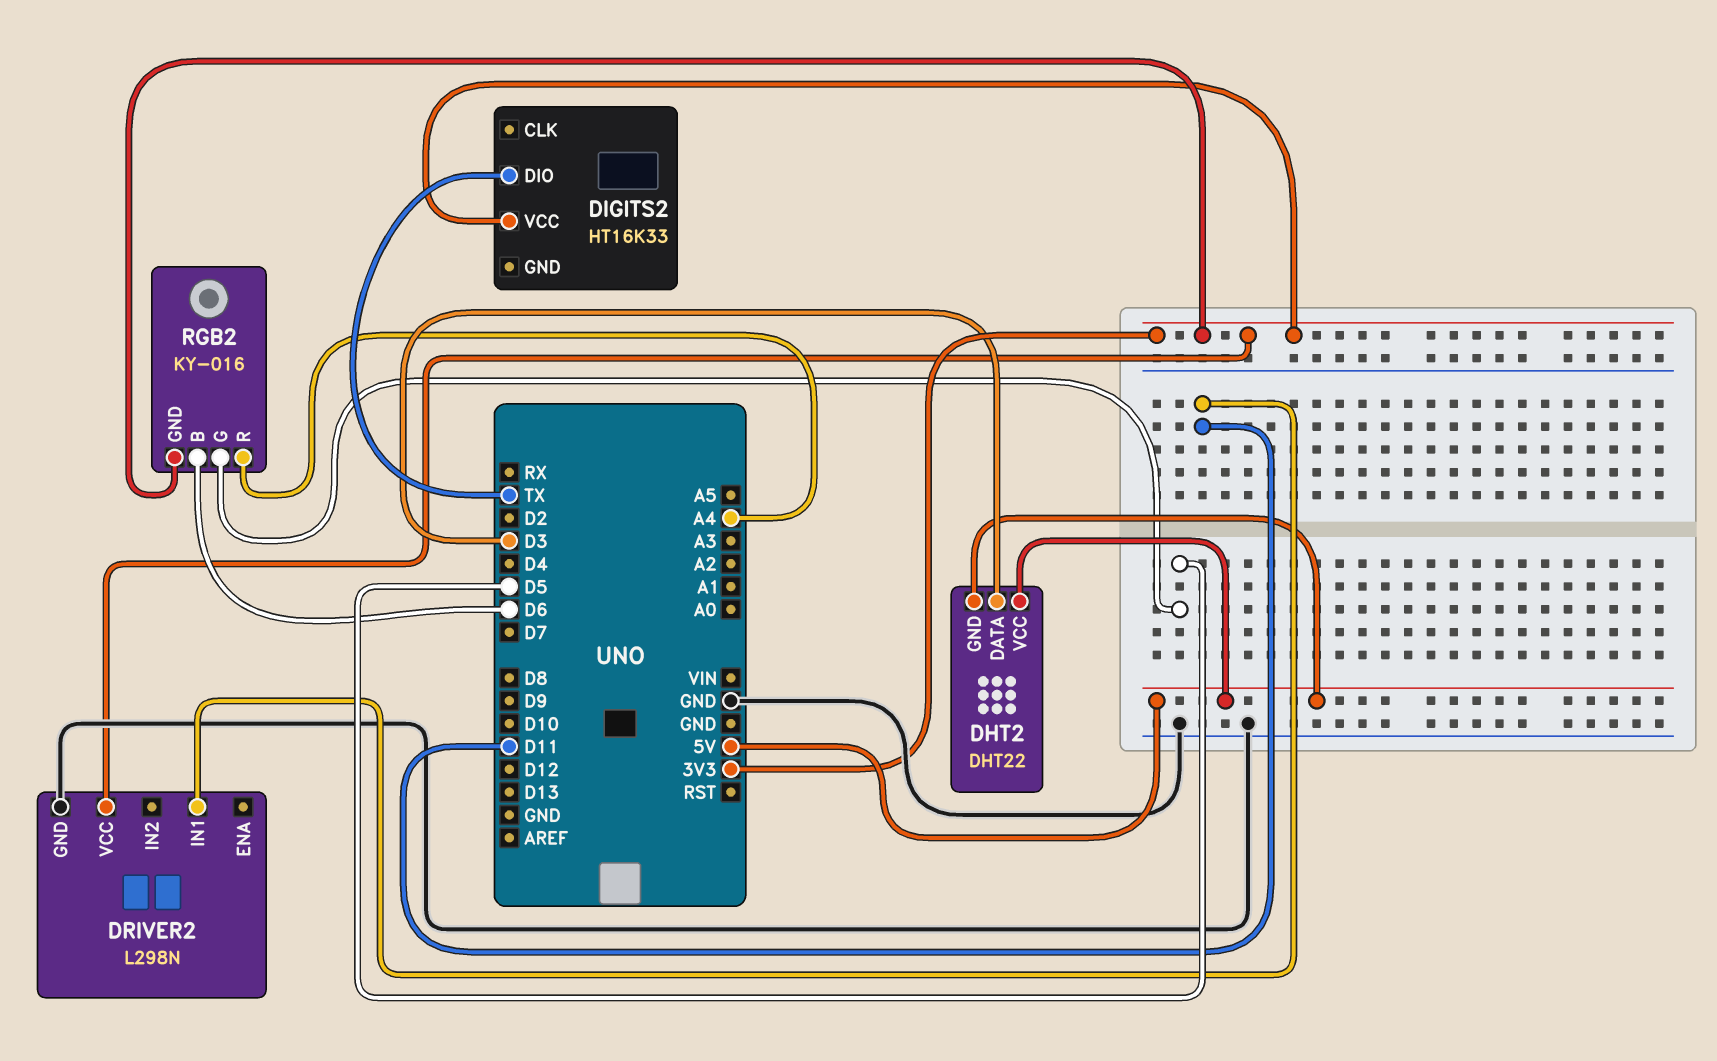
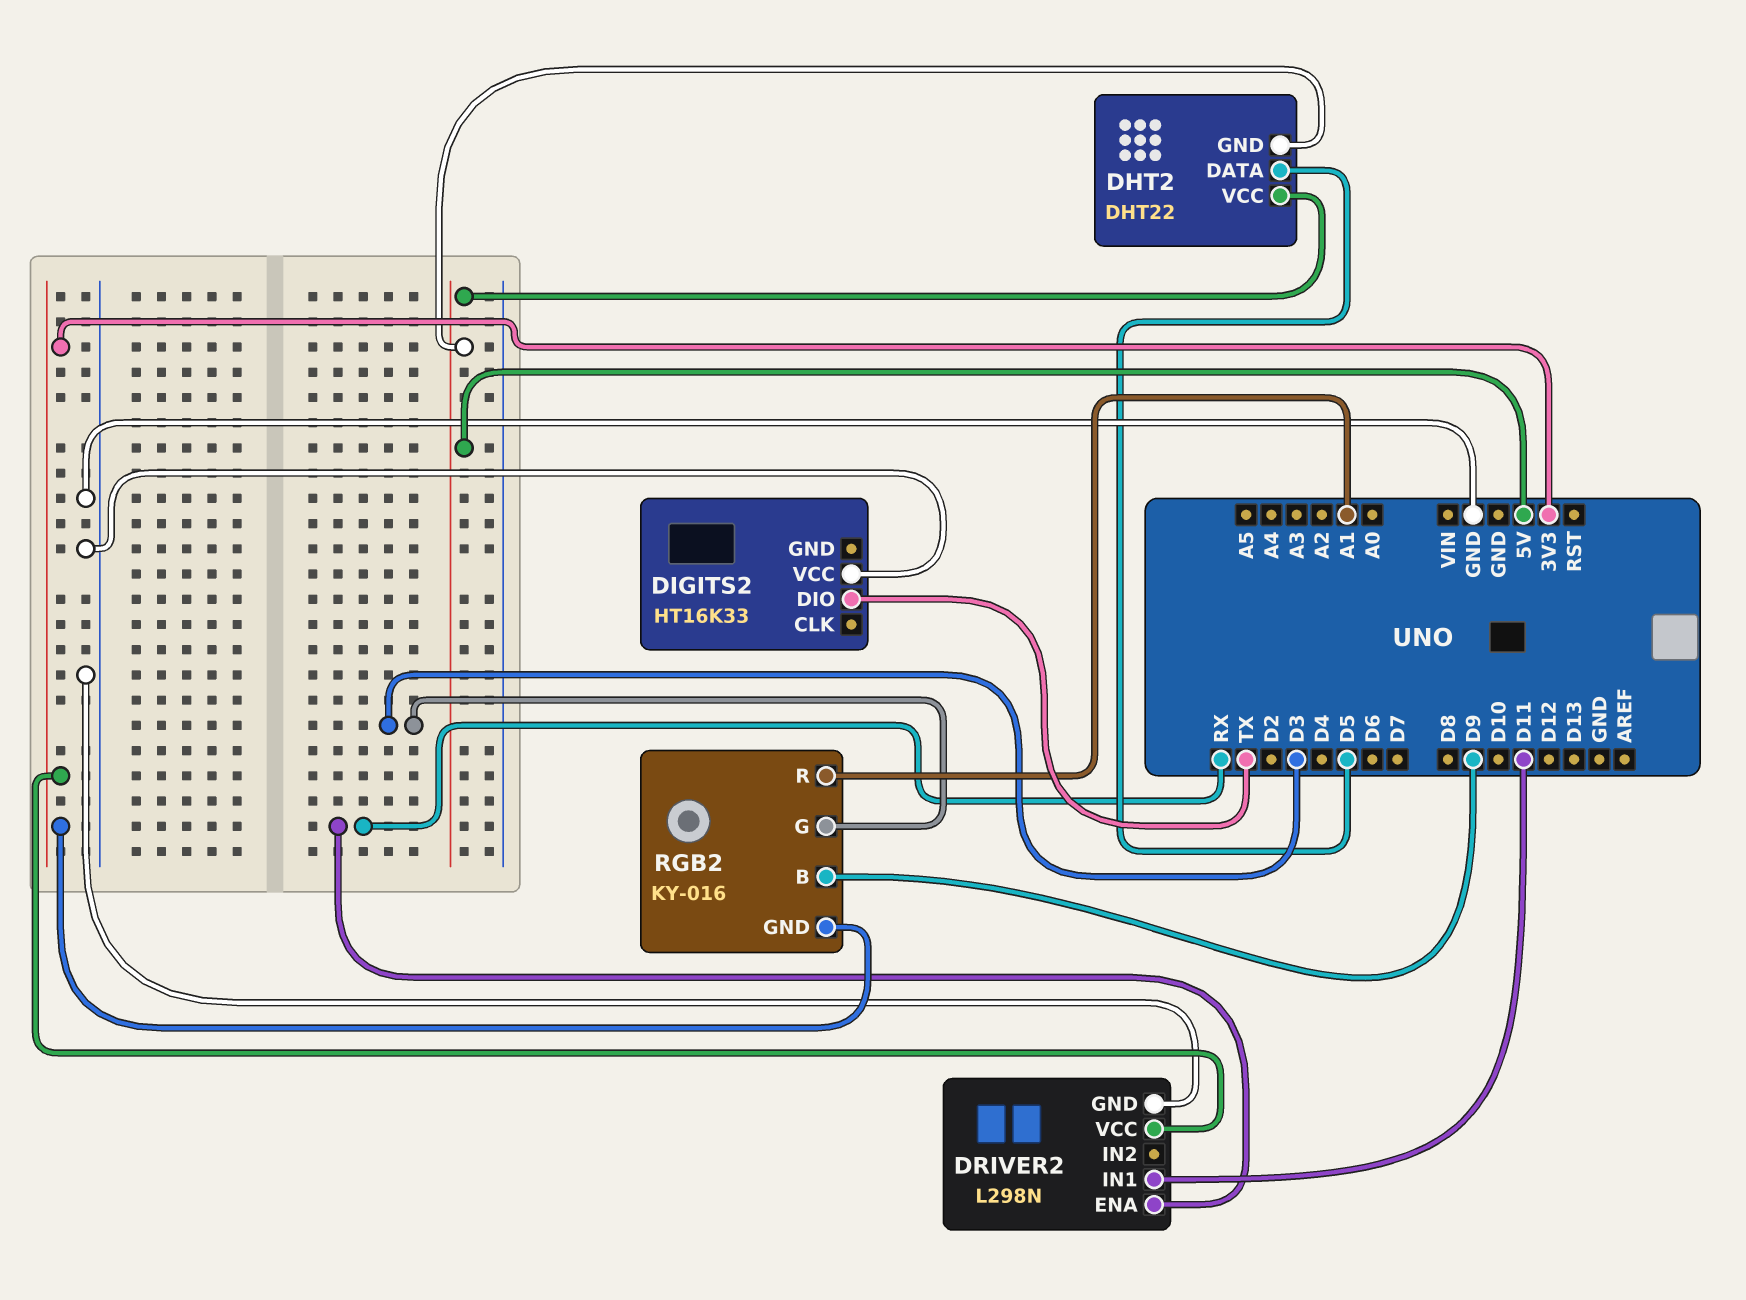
DHT2 pin DATA: D3 -> D5
DIGITS2 pin VCC: 3V3 -> GND
DRIVER2 pin ENA: none -> RX
RGB2 pin B: D6 -> D9
RGB2 pin G: D5 -> D3
RGB2 pin R: A4 -> A1

